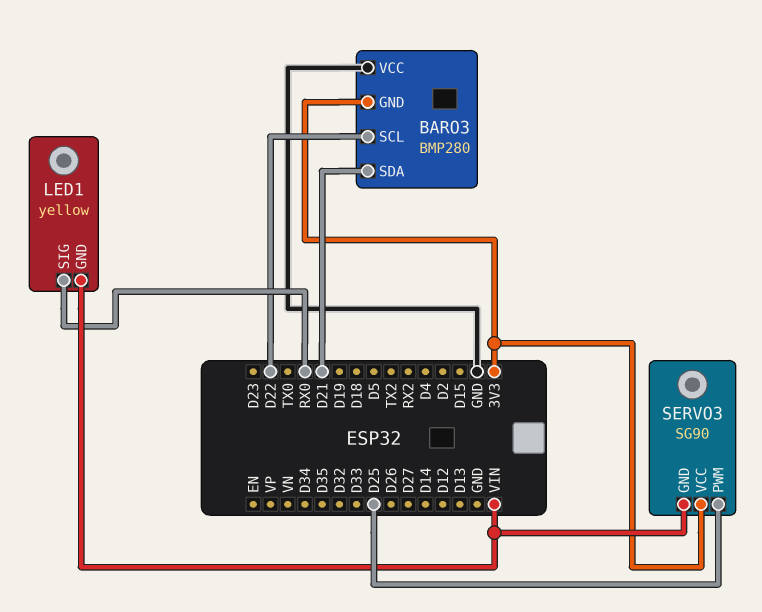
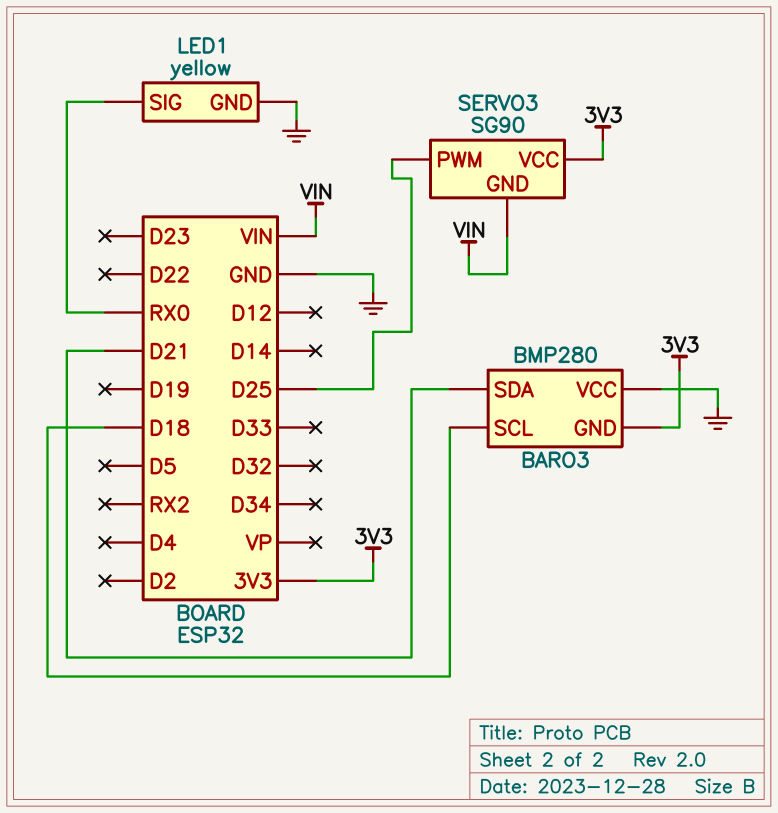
BARO3 pin SCL: D22 -> D18
LED1 pin GND: VIN -> GND

